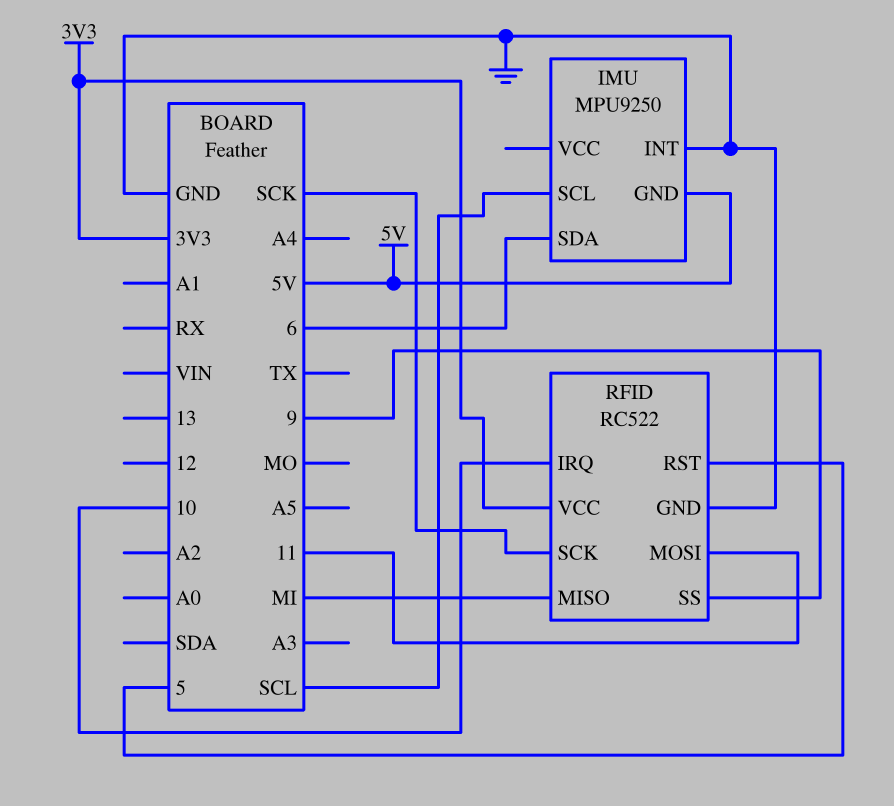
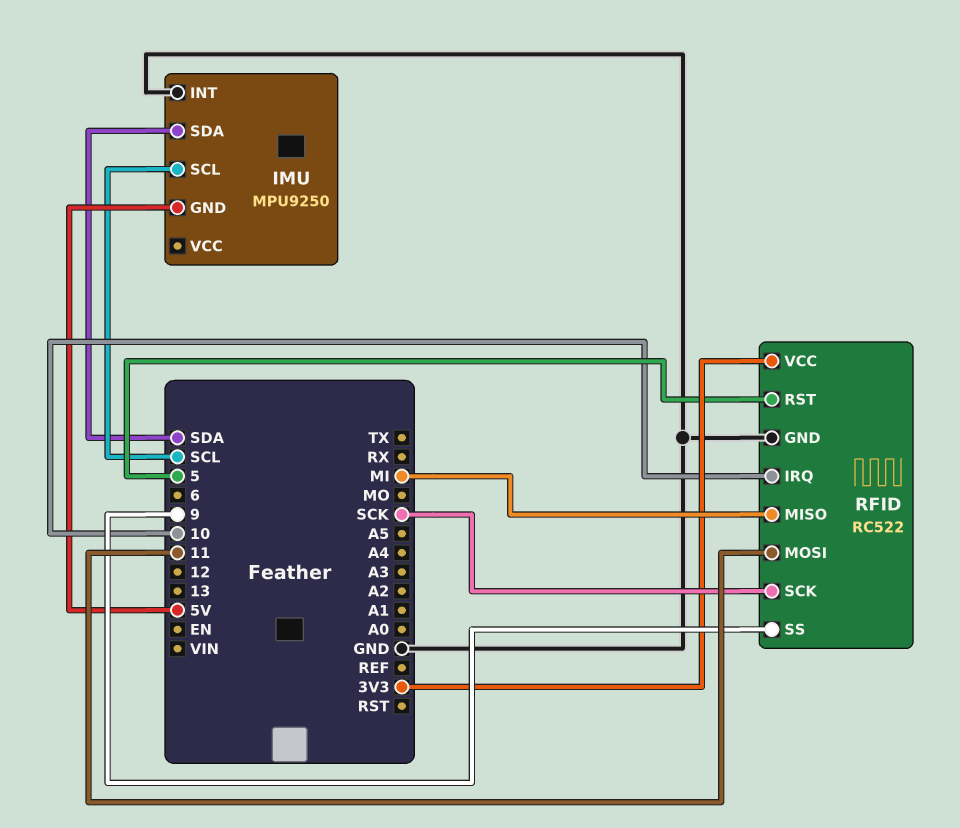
IMU pin SDA: 6 -> SDA

